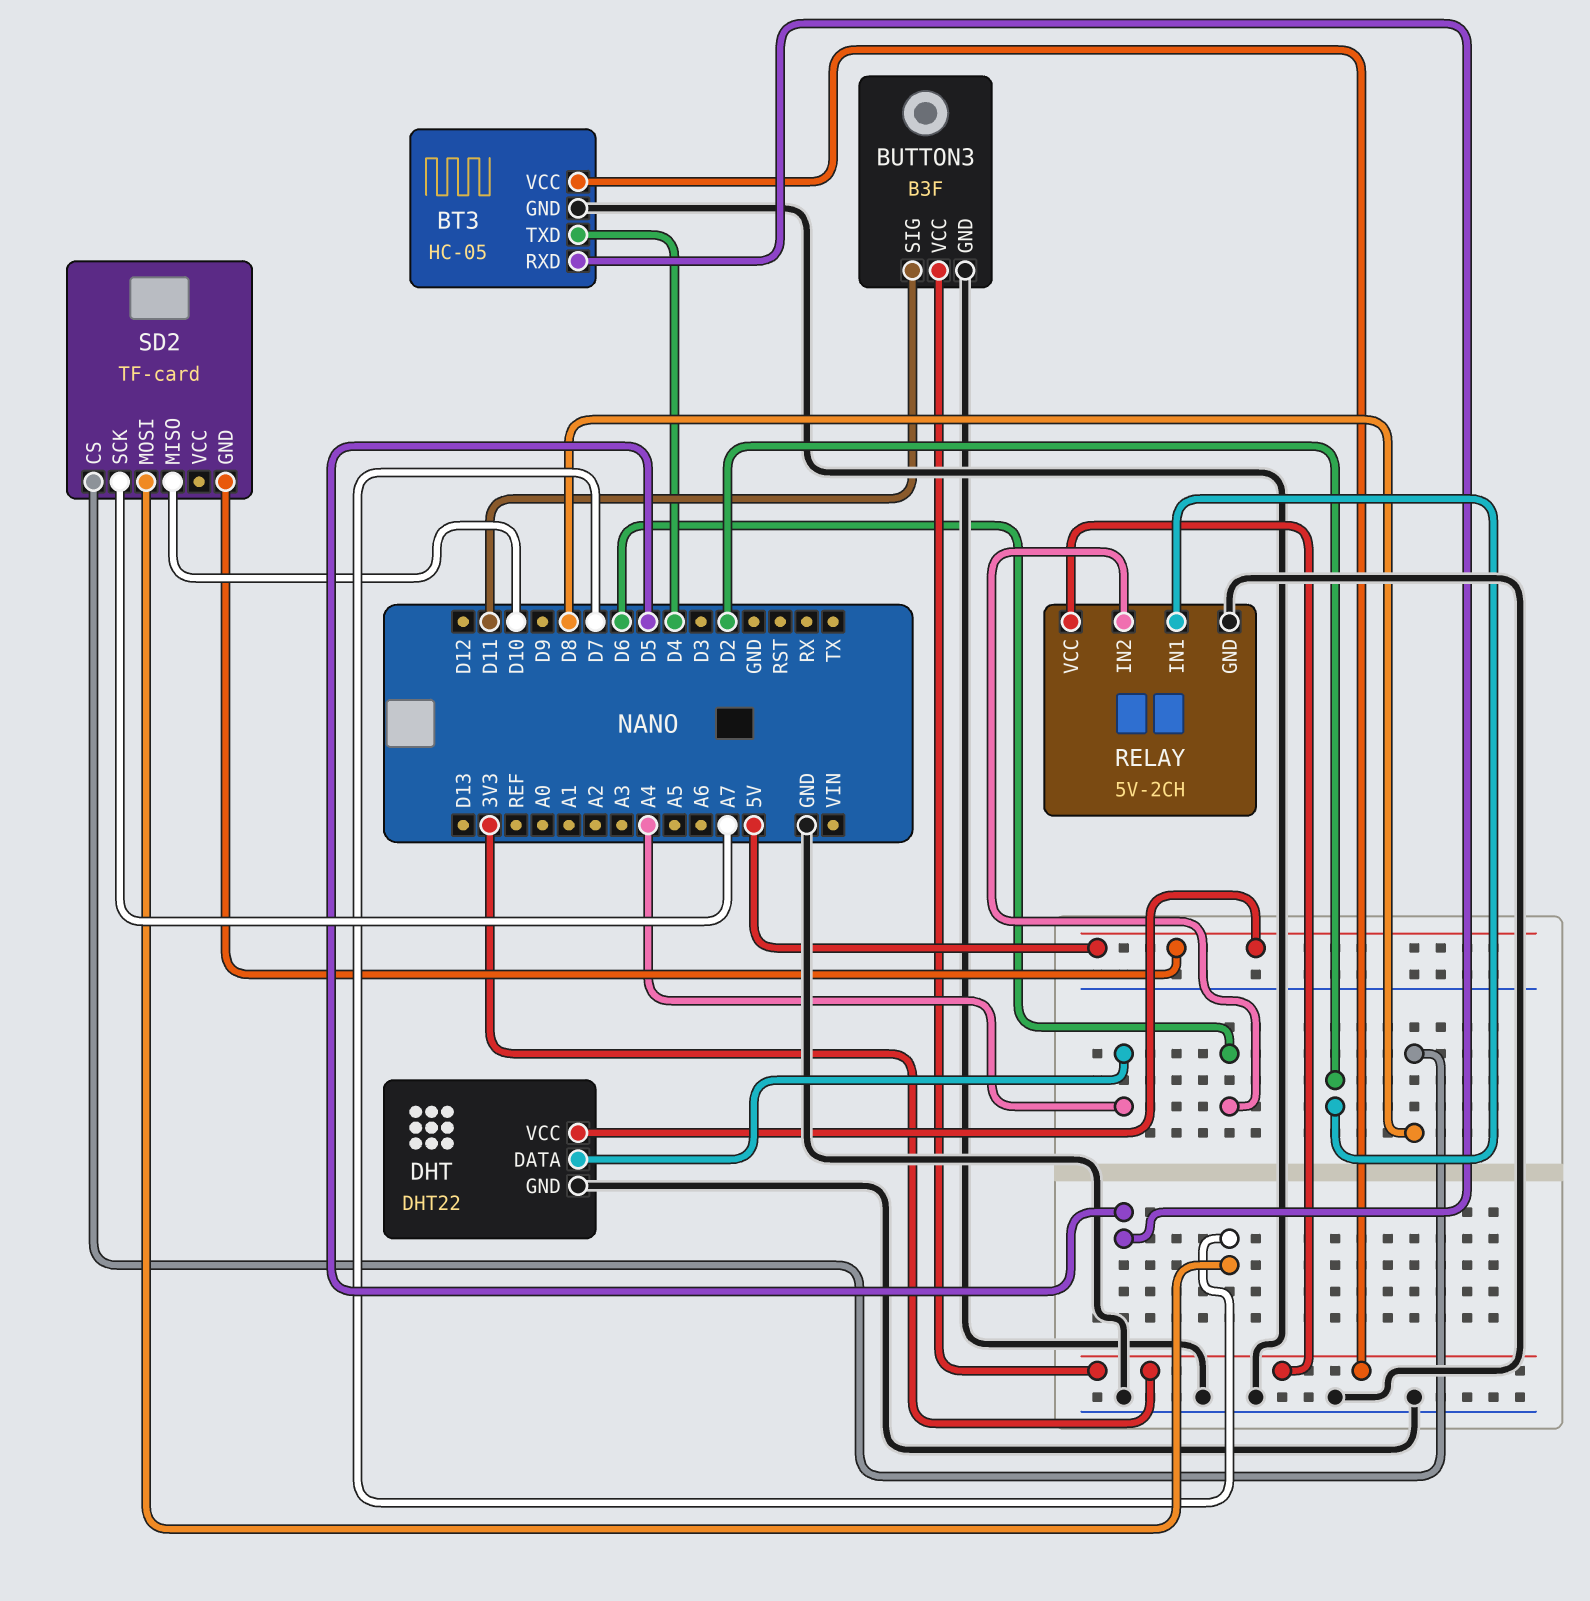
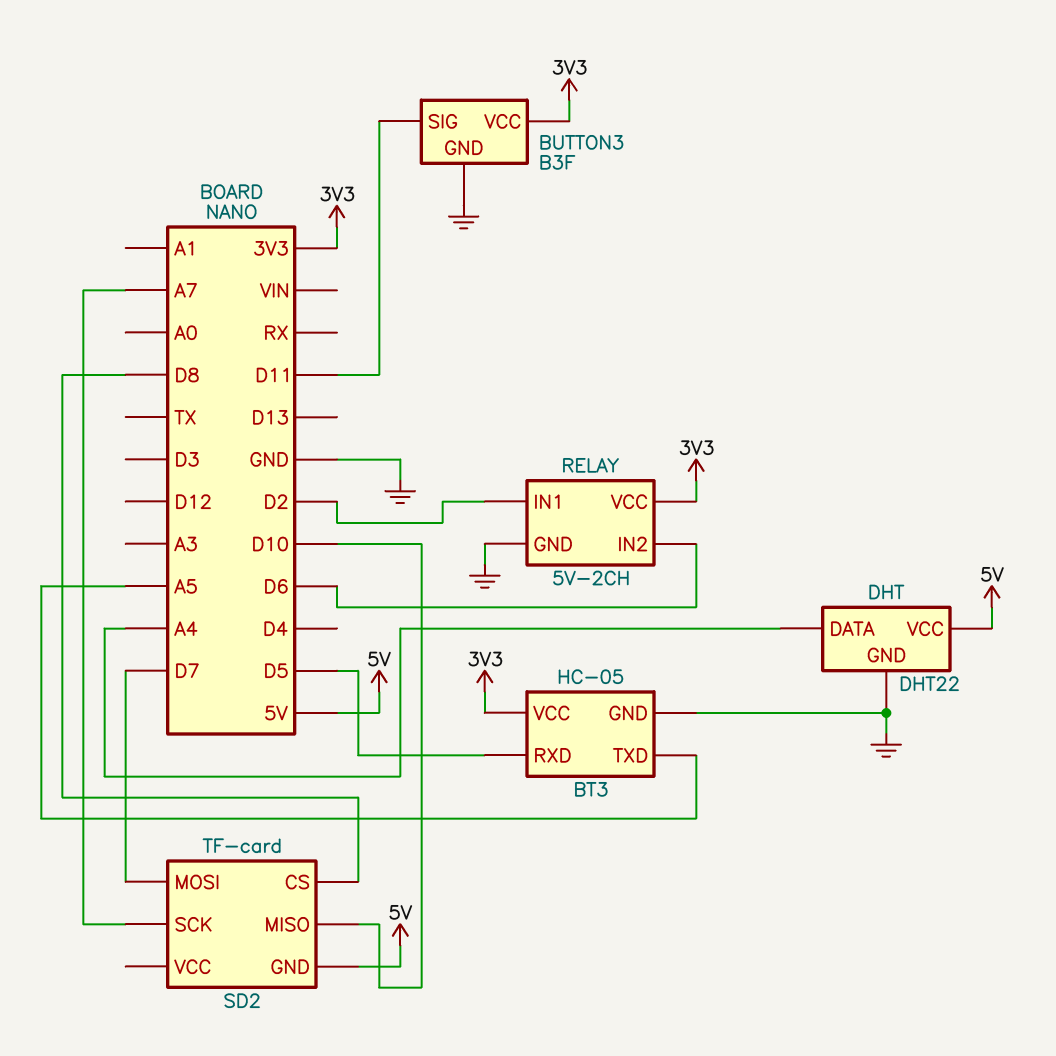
BT3 pin TXD: D4 -> A5

